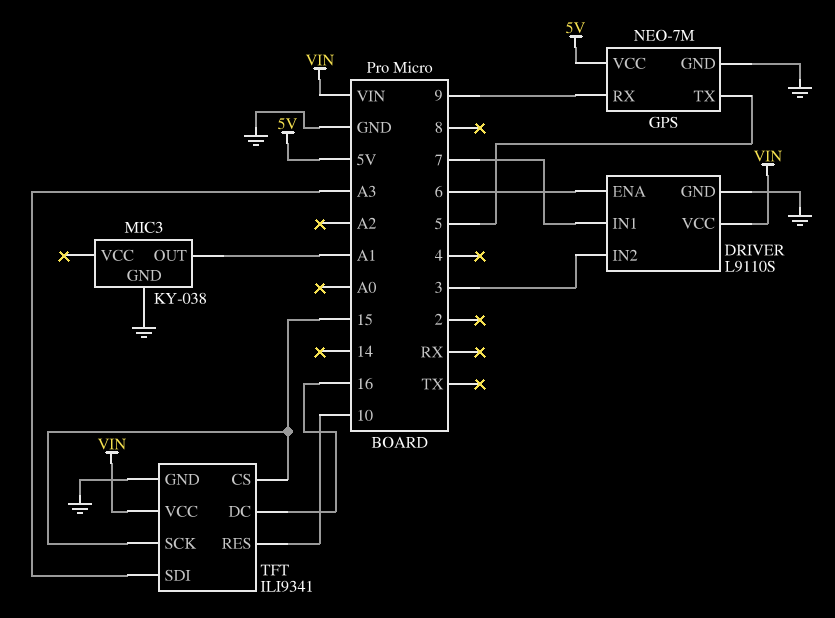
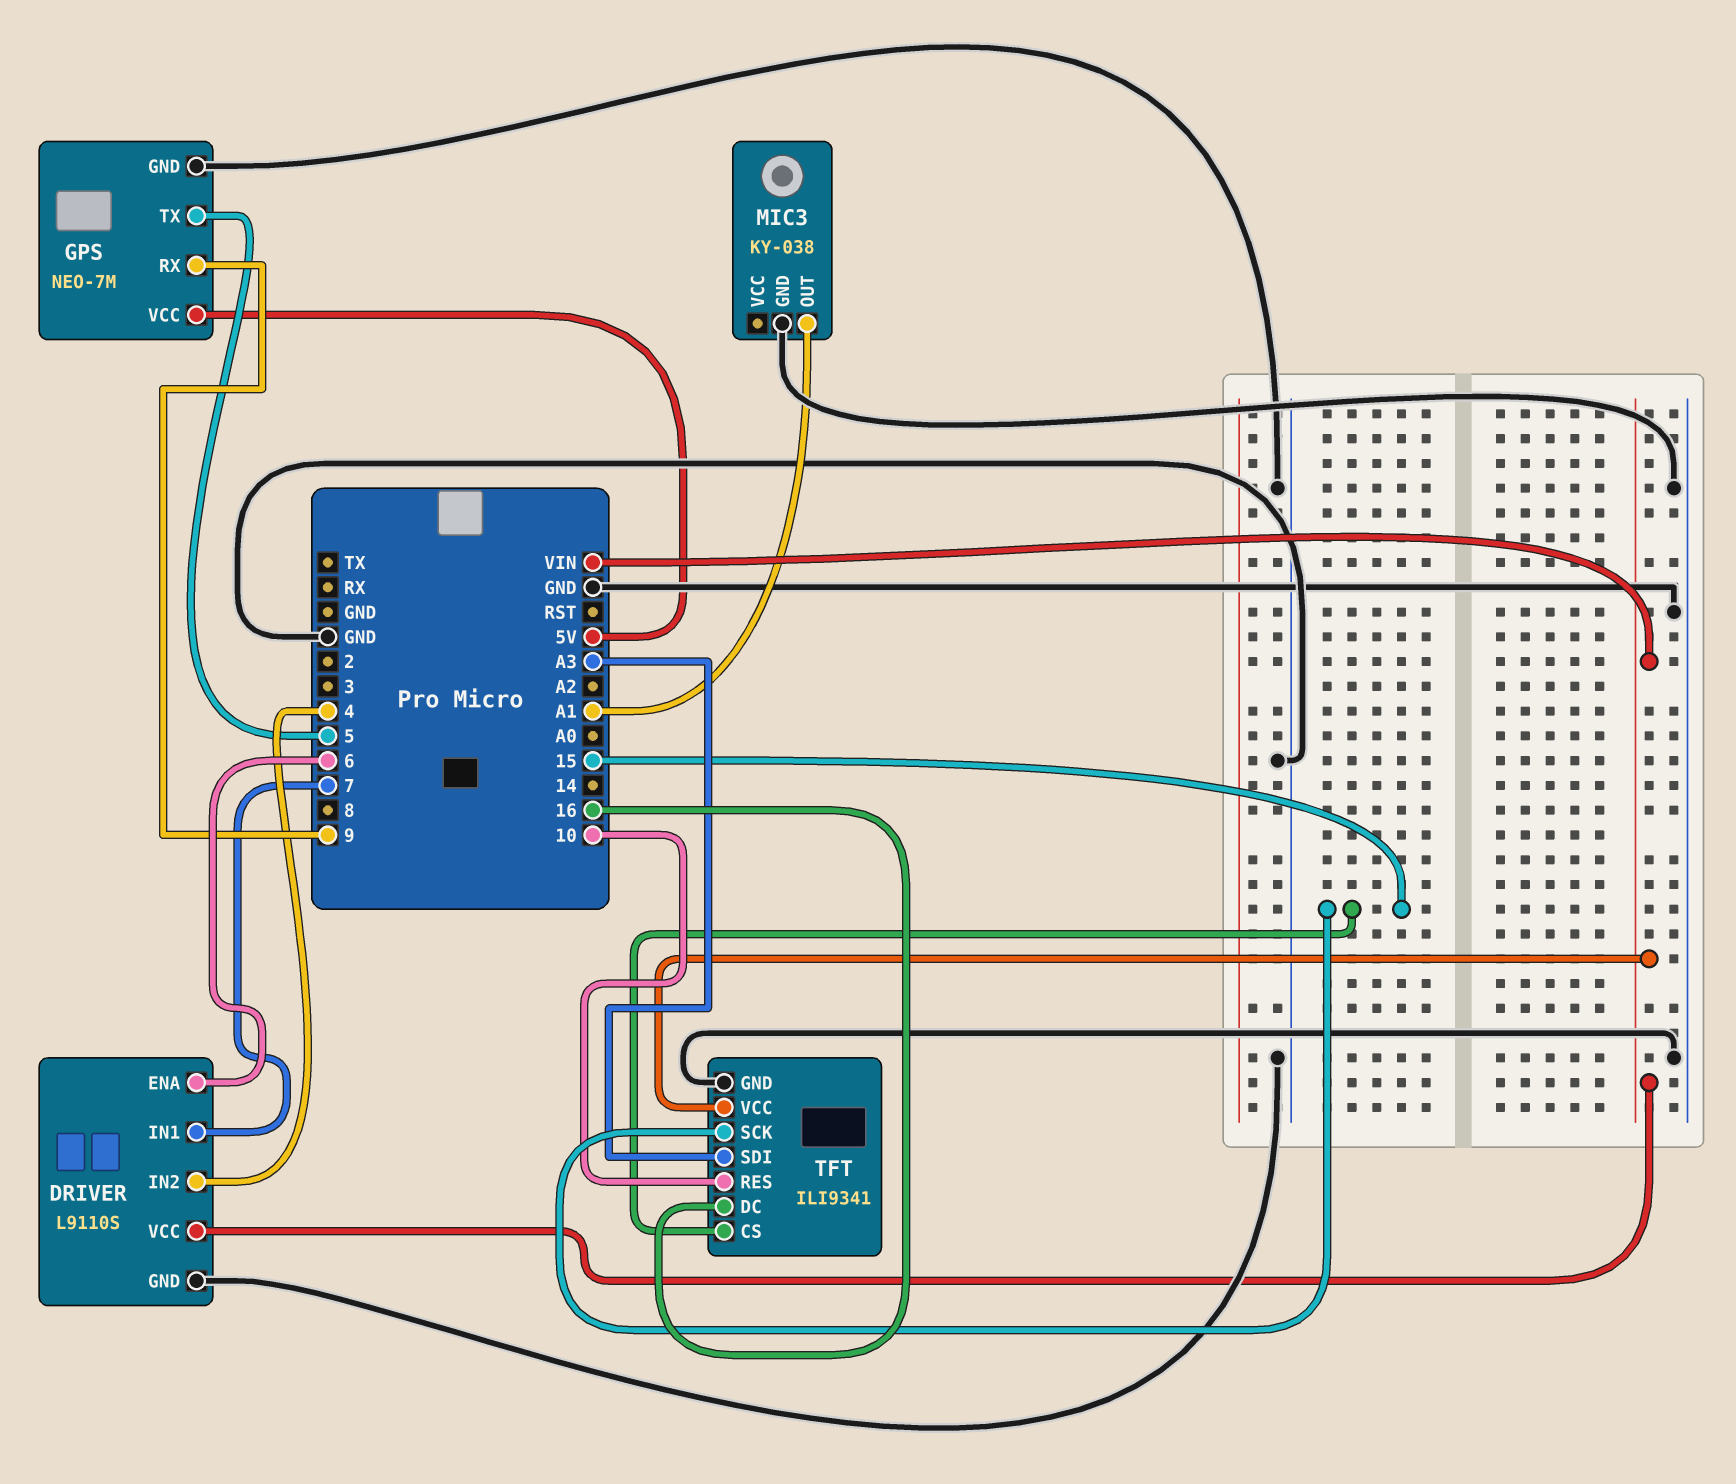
DRIVER pin IN2: 3 -> 4

